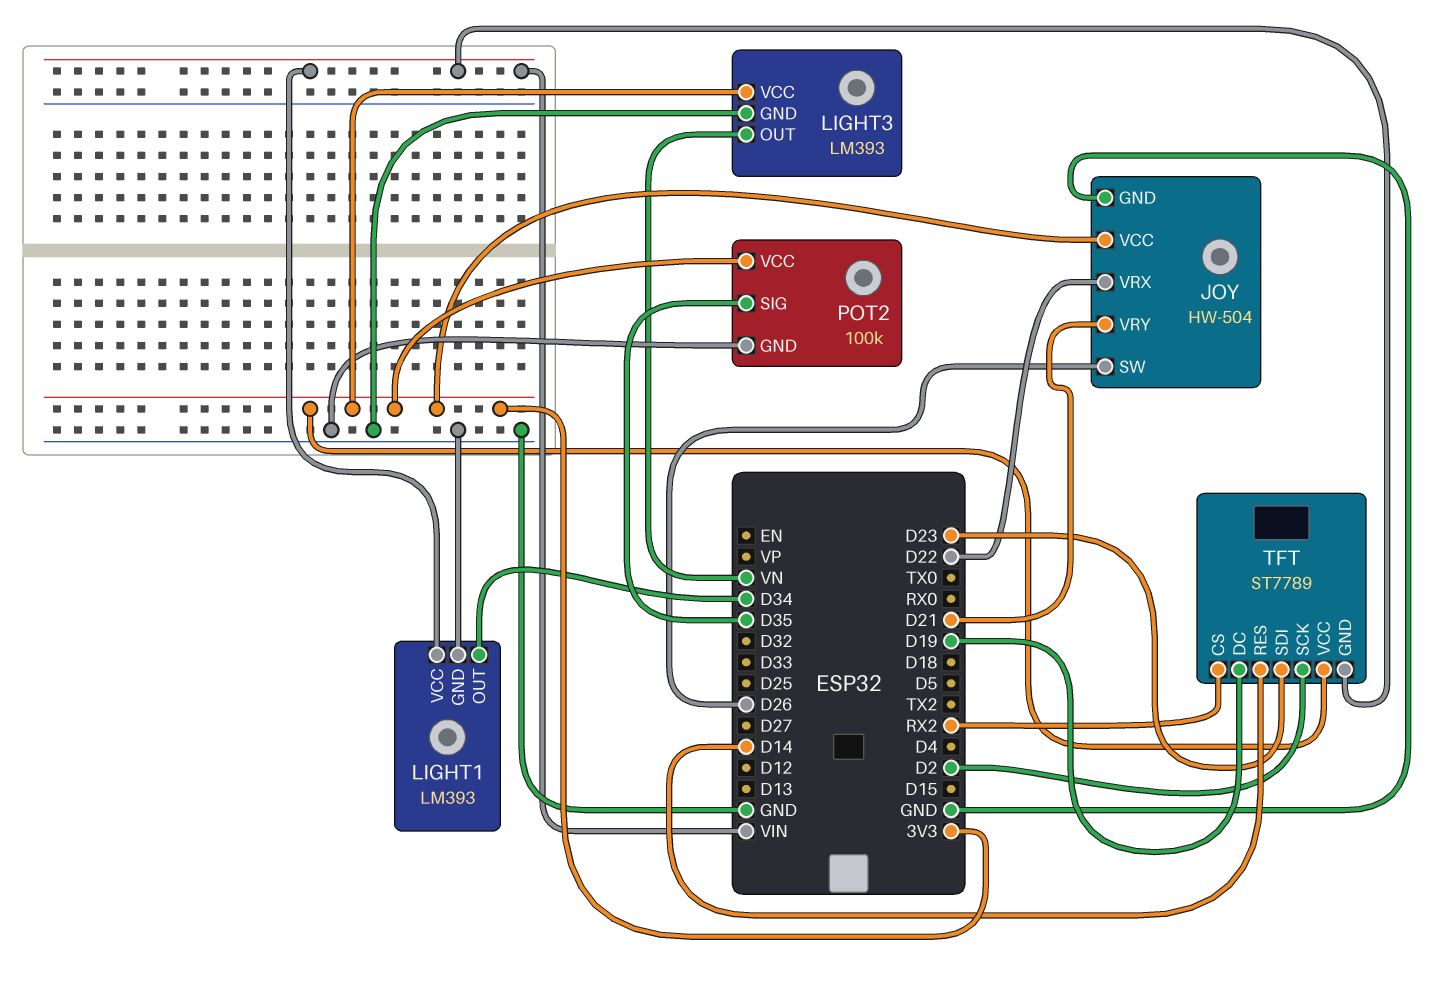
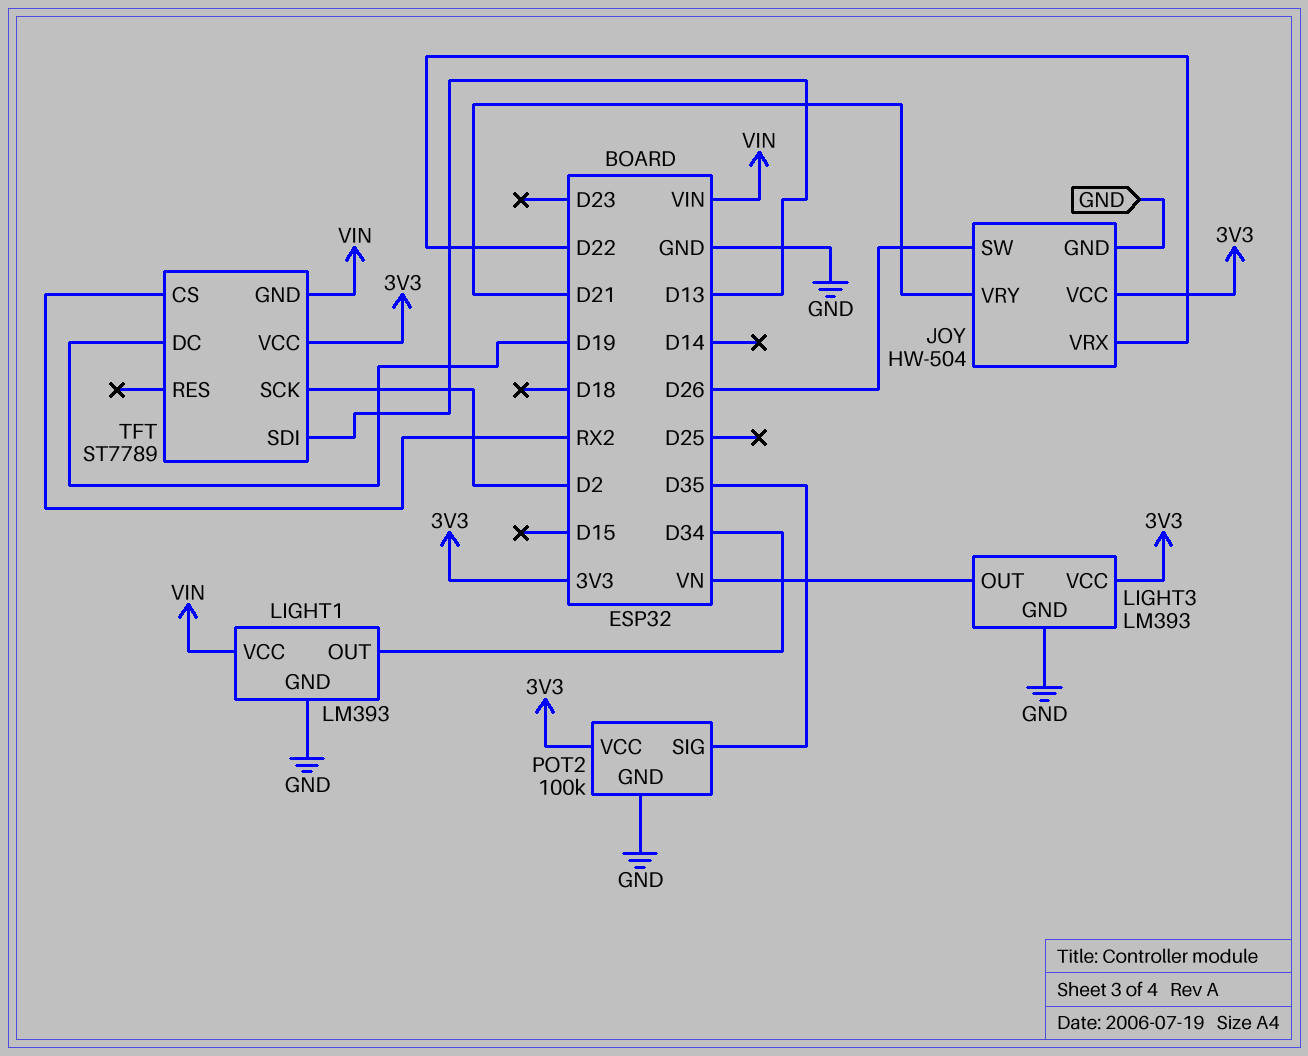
TFT pin RES: D14 -> none
TFT pin SDI: D23 -> D13

